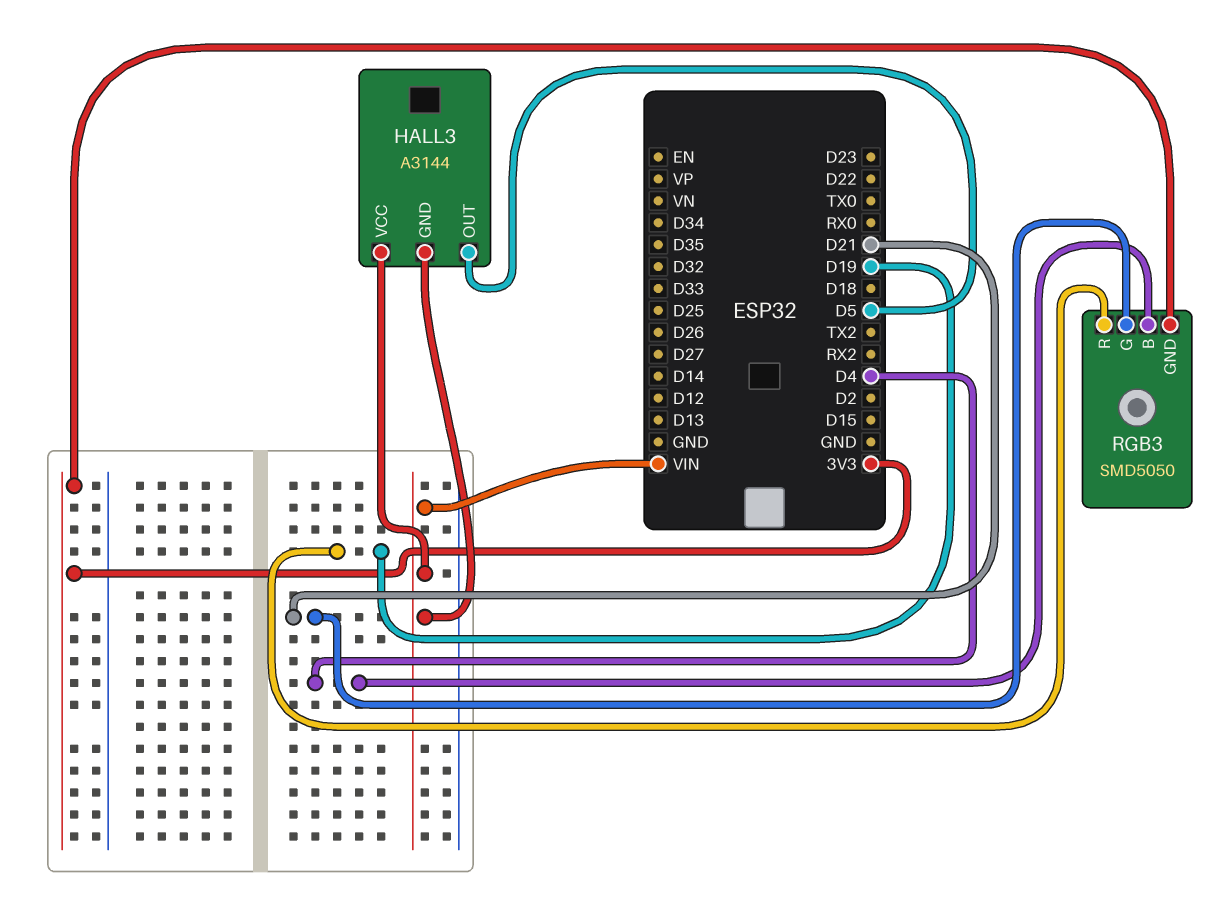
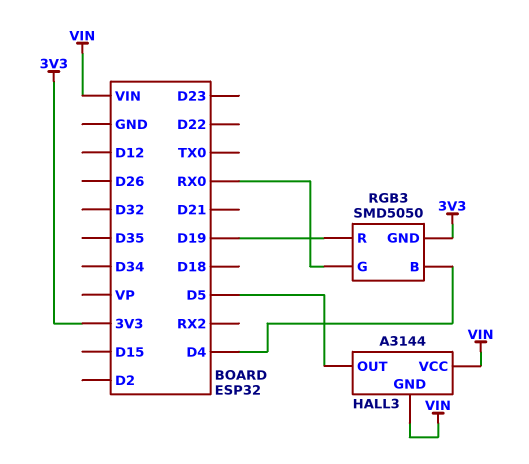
RGB3 pin G: D21 -> RX0

